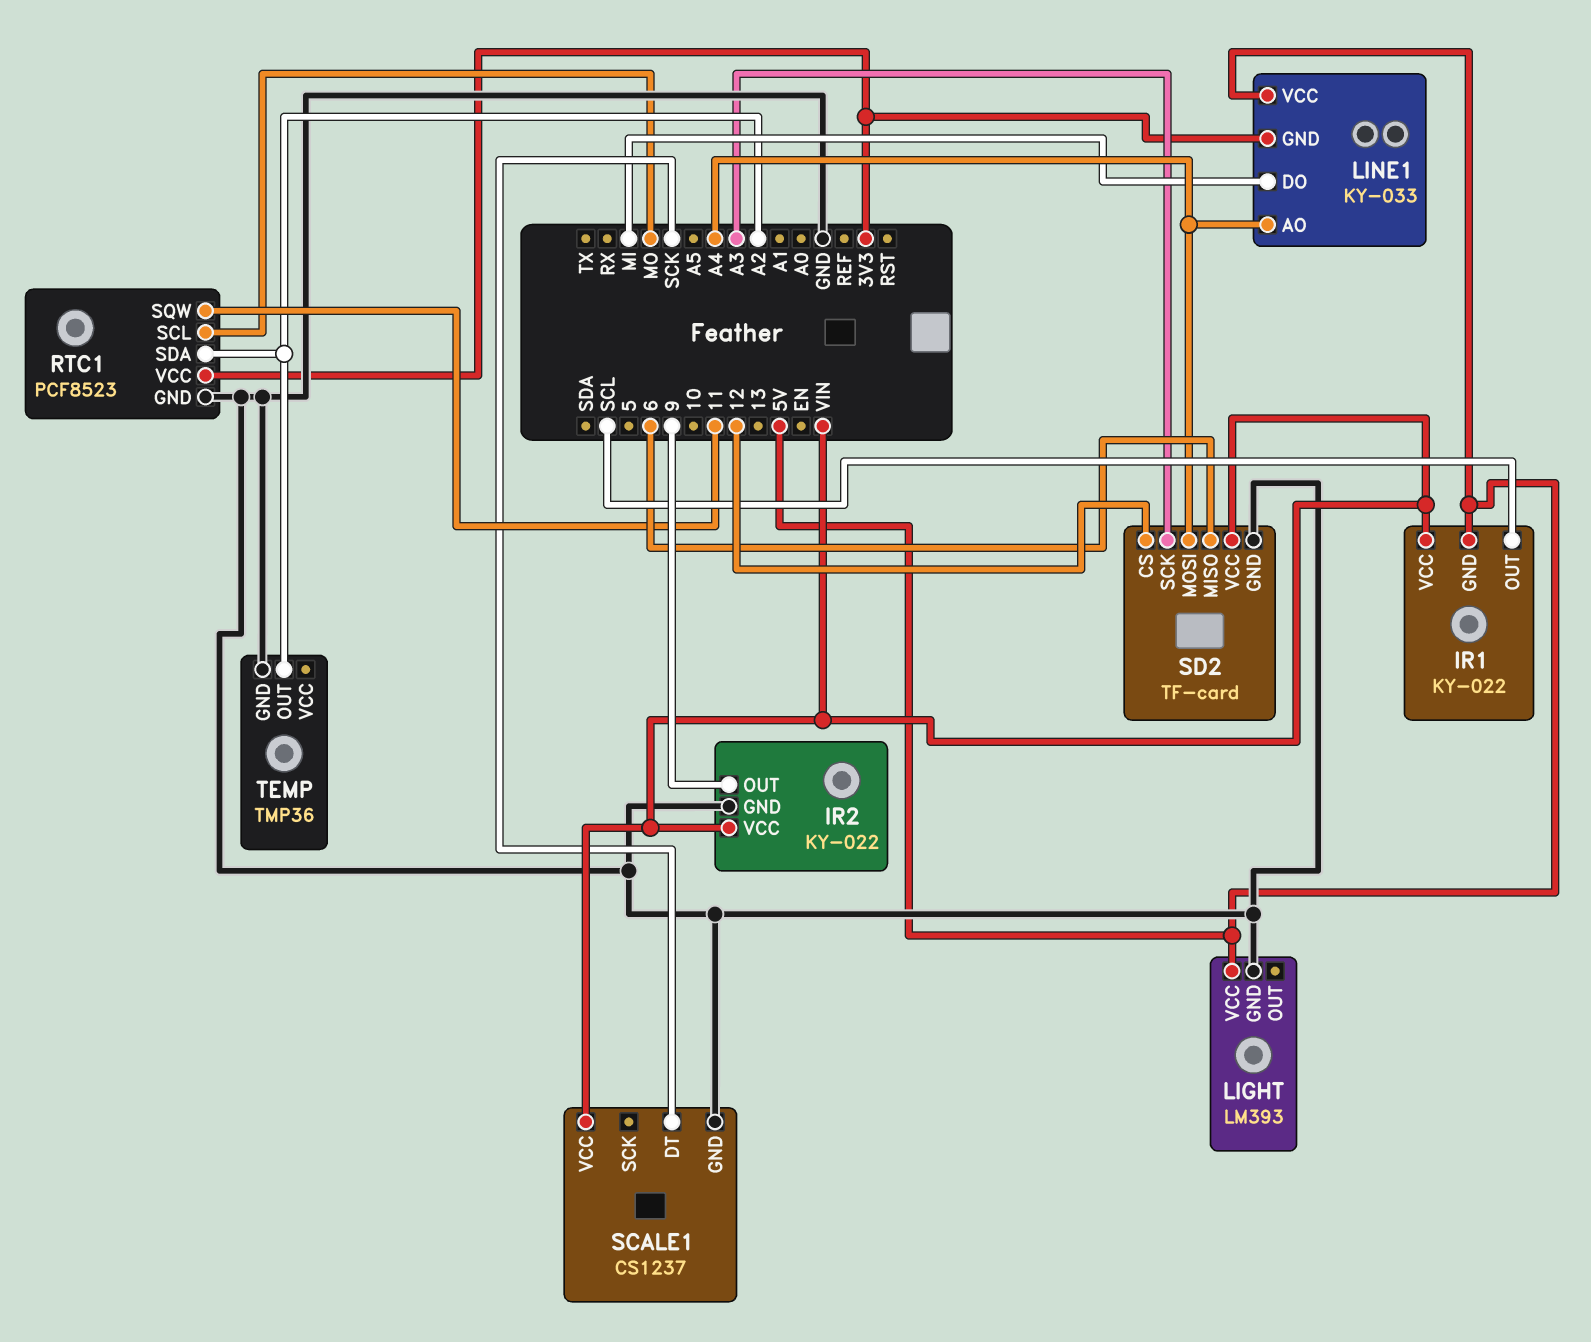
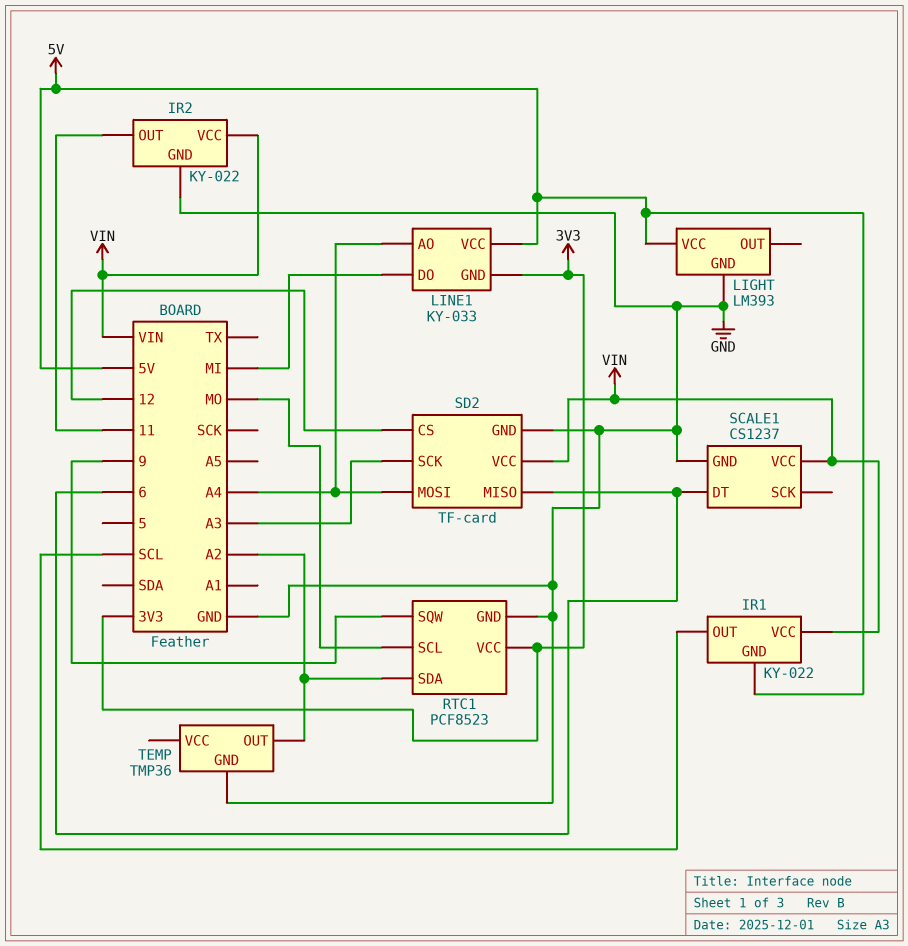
IR2 pin OUT: 9 -> 11
RTC1 pin SQW: 11 -> 9
SCALE1 pin DT: SCK -> 6

